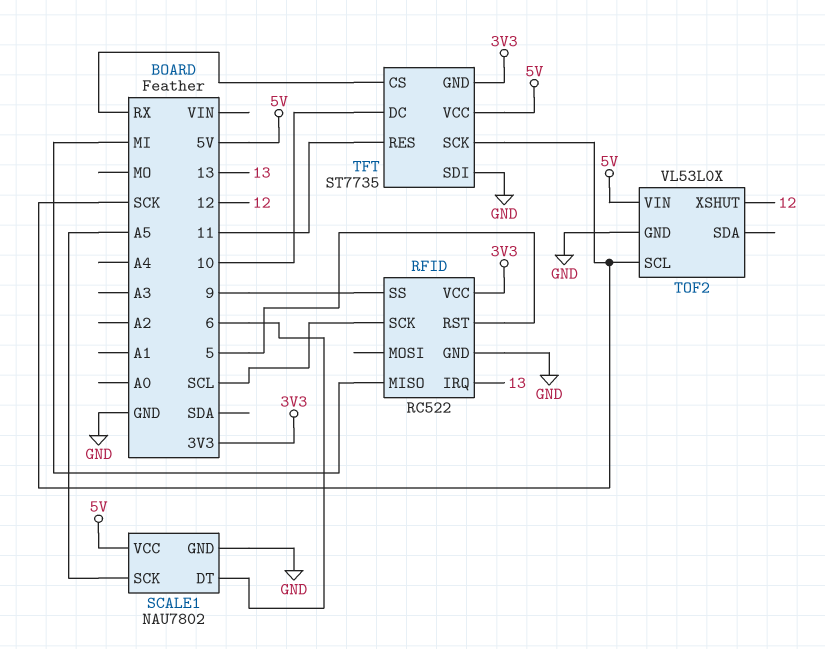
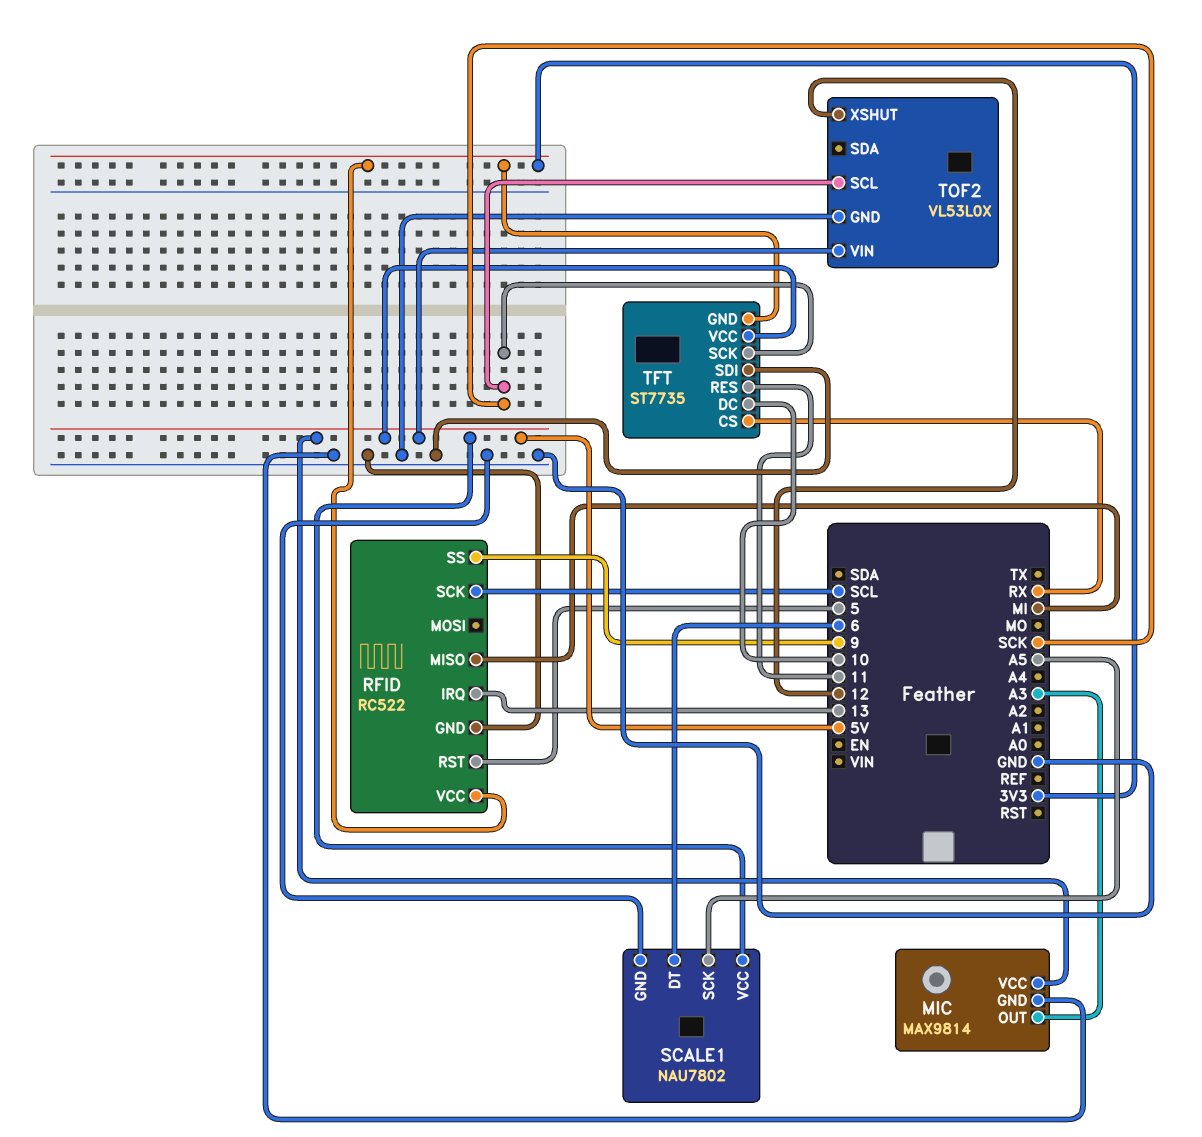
MIC: none -> MAX9814
MIC pin GND: none -> GND
MIC pin OUT: none -> A3
MIC pin VCC: none -> 5V

